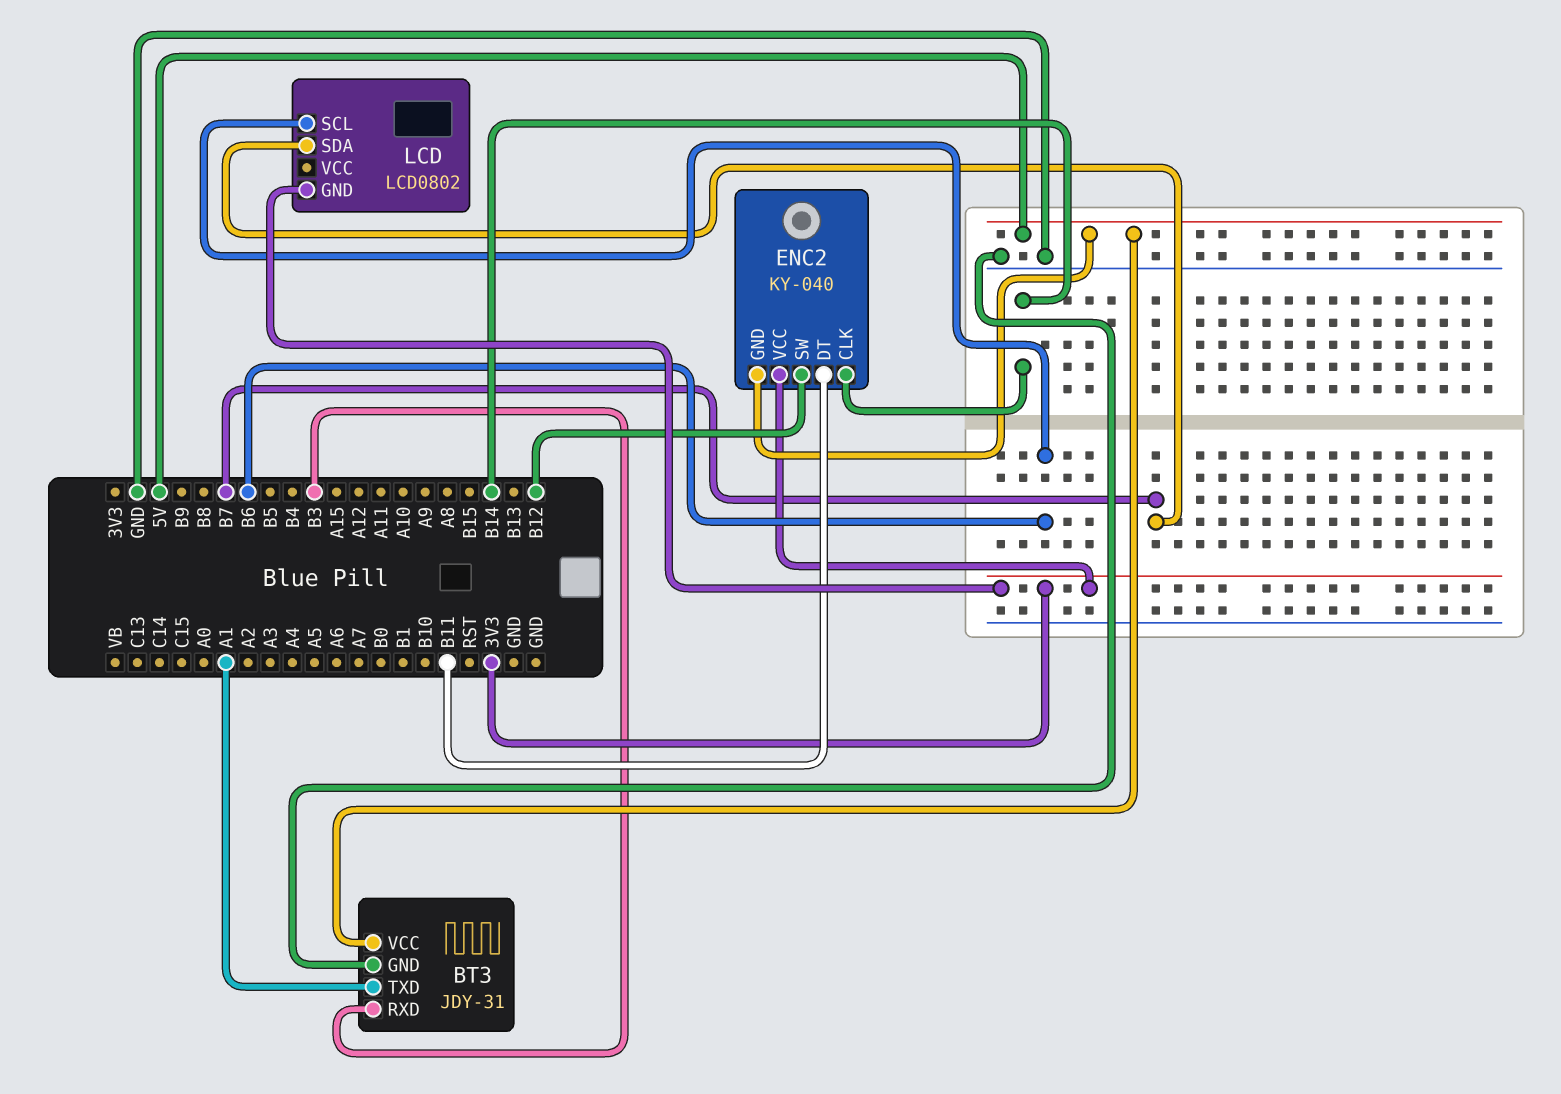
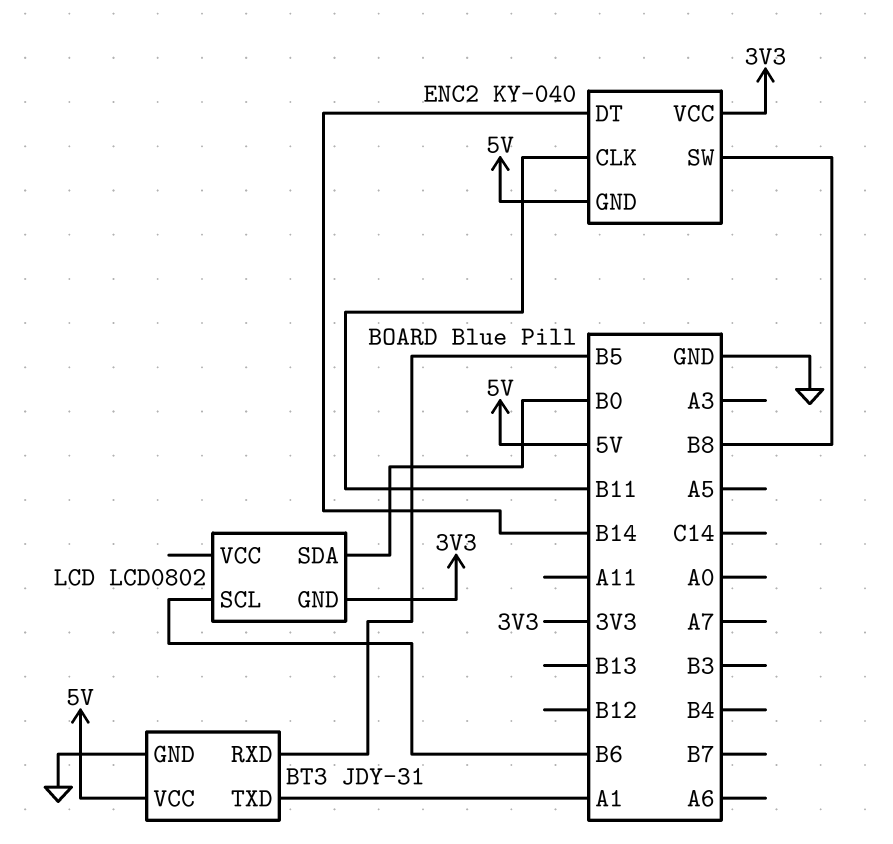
BT3 pin RXD: B3 -> B5
ENC2 pin CLK: B14 -> B11
ENC2 pin DT: B11 -> B14
ENC2 pin SW: B12 -> B8
LCD pin SDA: B7 -> B0

